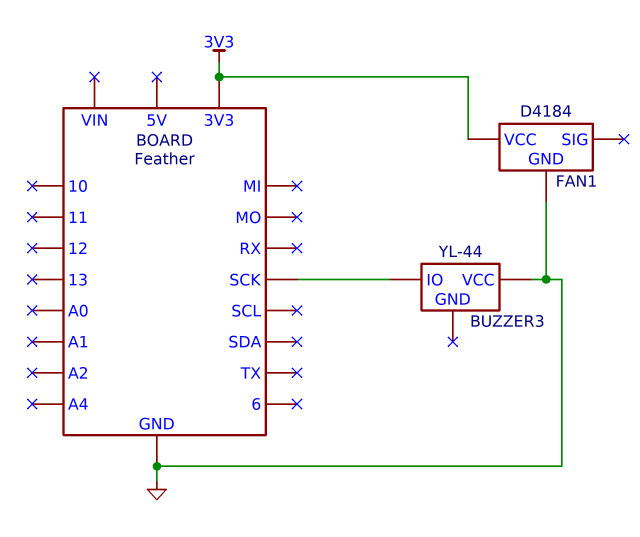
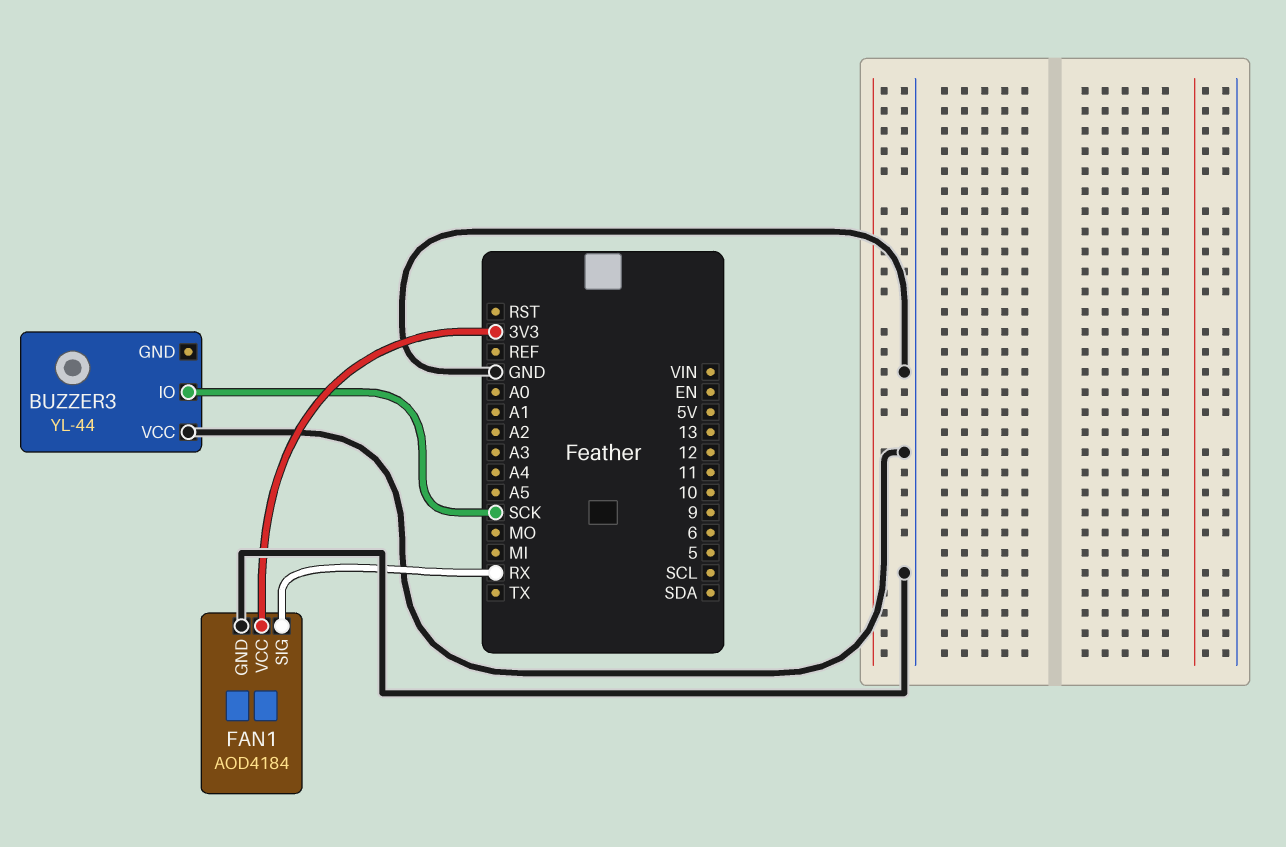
FAN1: D4184 -> AOD4184
FAN1 pin SIG: none -> RX

